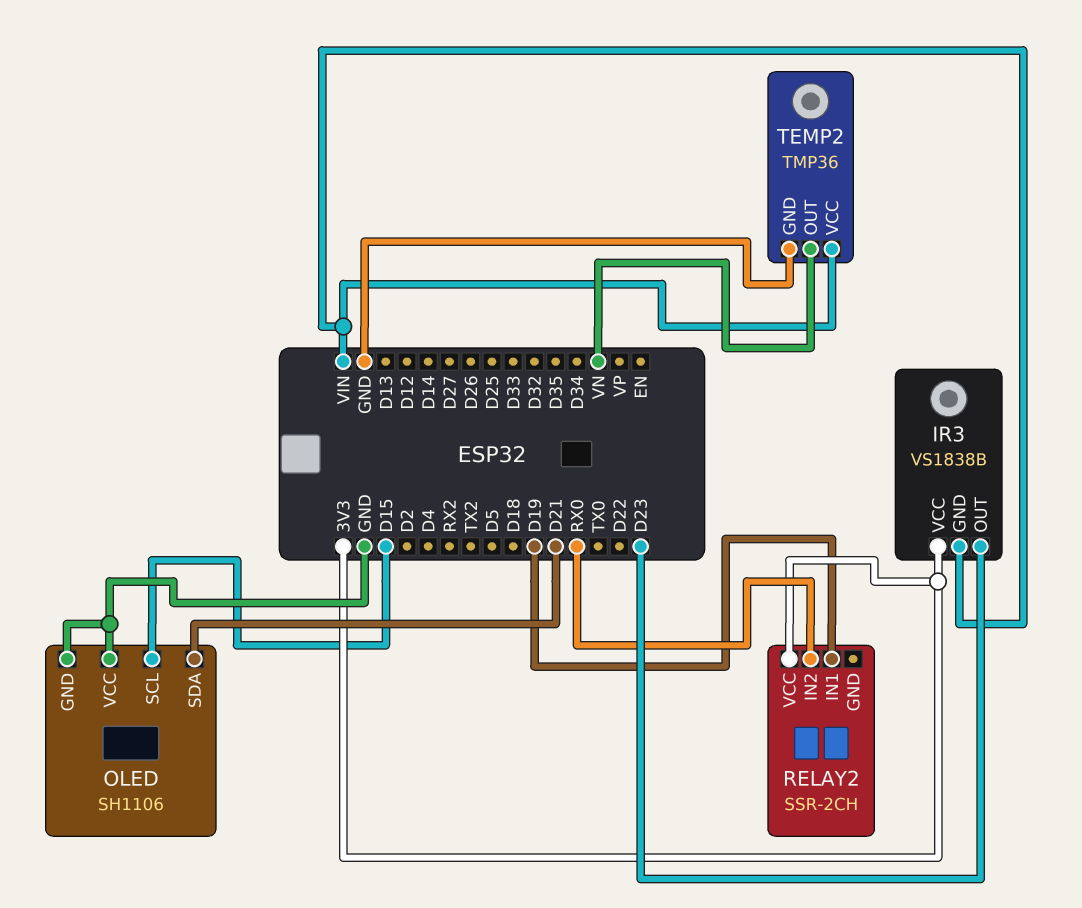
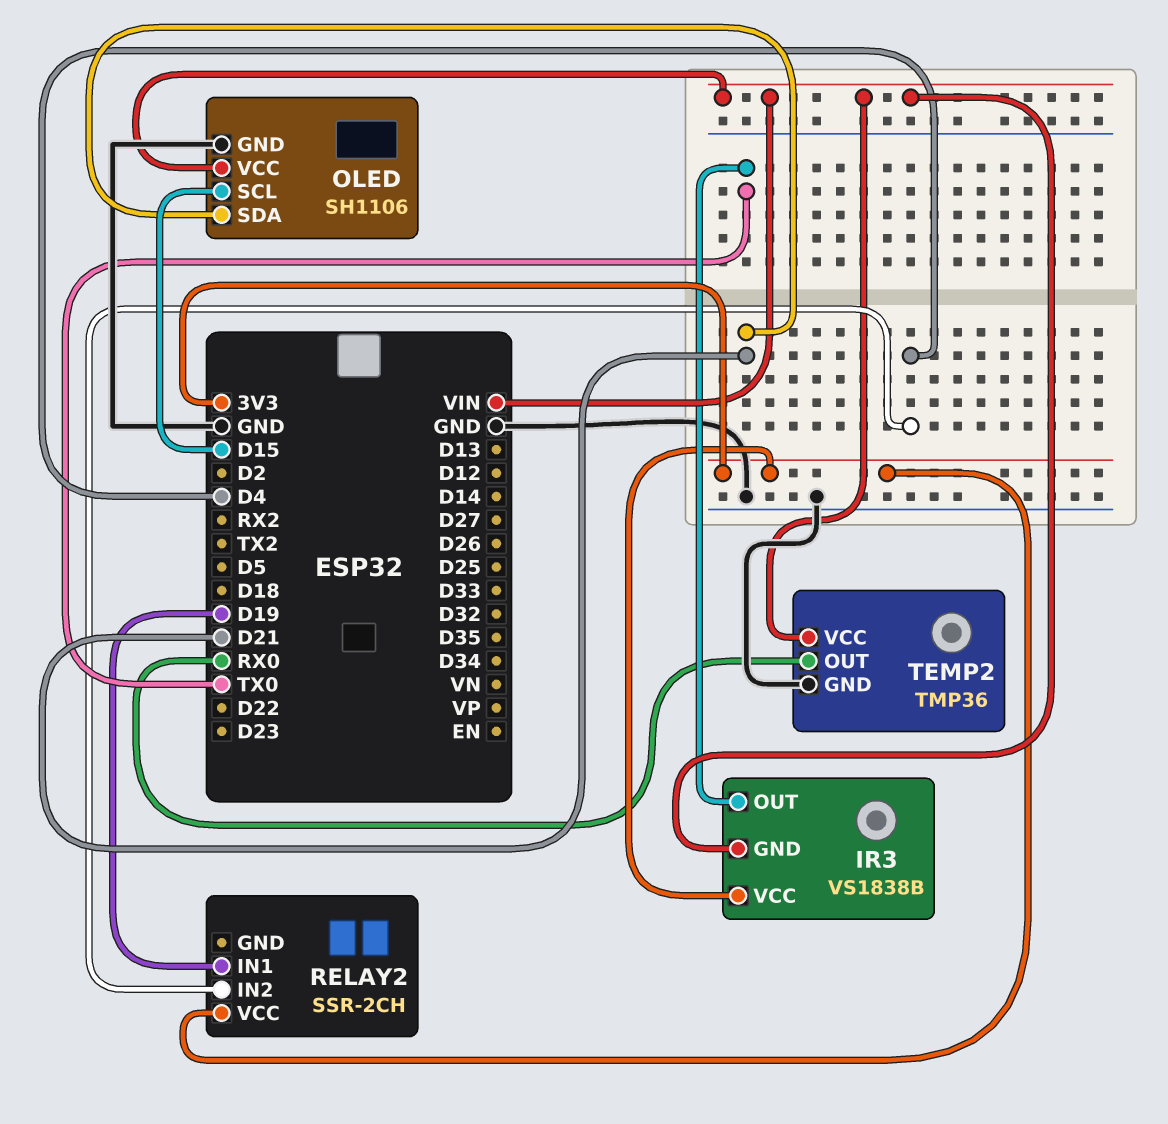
IR3 pin OUT: D23 -> TX0
OLED pin VCC: GND -> VIN
RELAY2 pin IN2: RX0 -> D4
TEMP2 pin OUT: VN -> RX0

